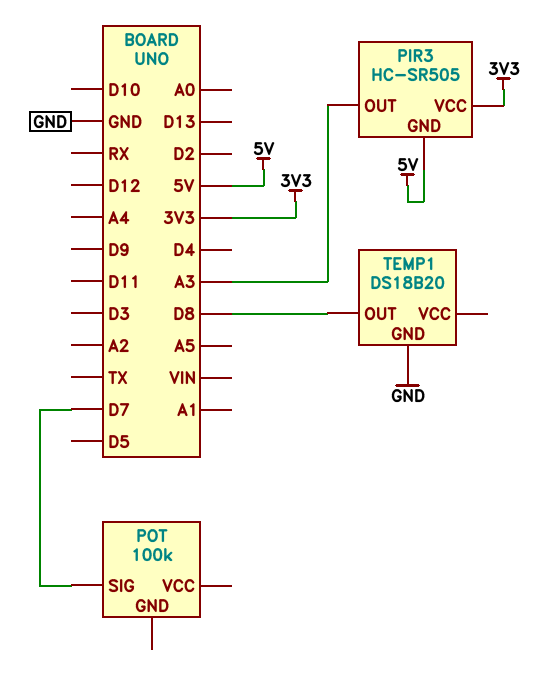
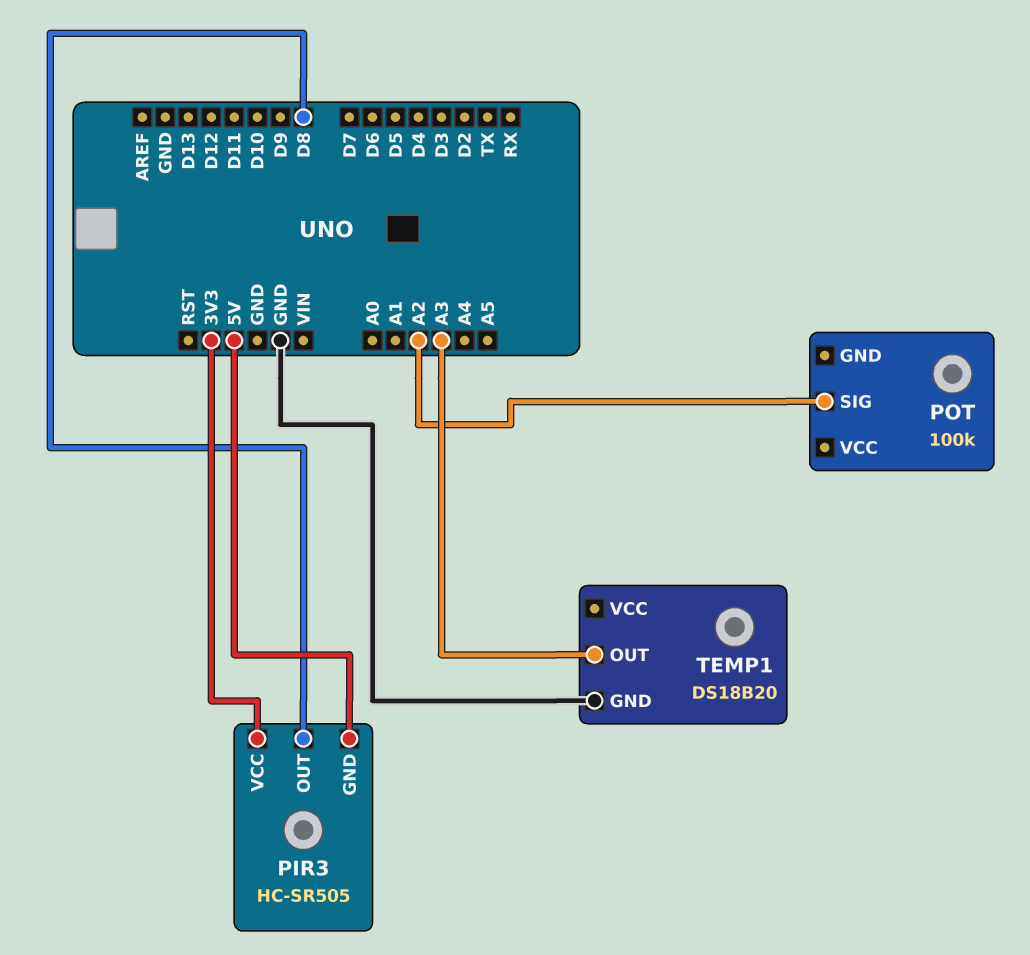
PIR3 pin OUT: A3 -> D8
POT pin SIG: D7 -> A2
TEMP1 pin OUT: D8 -> A3

